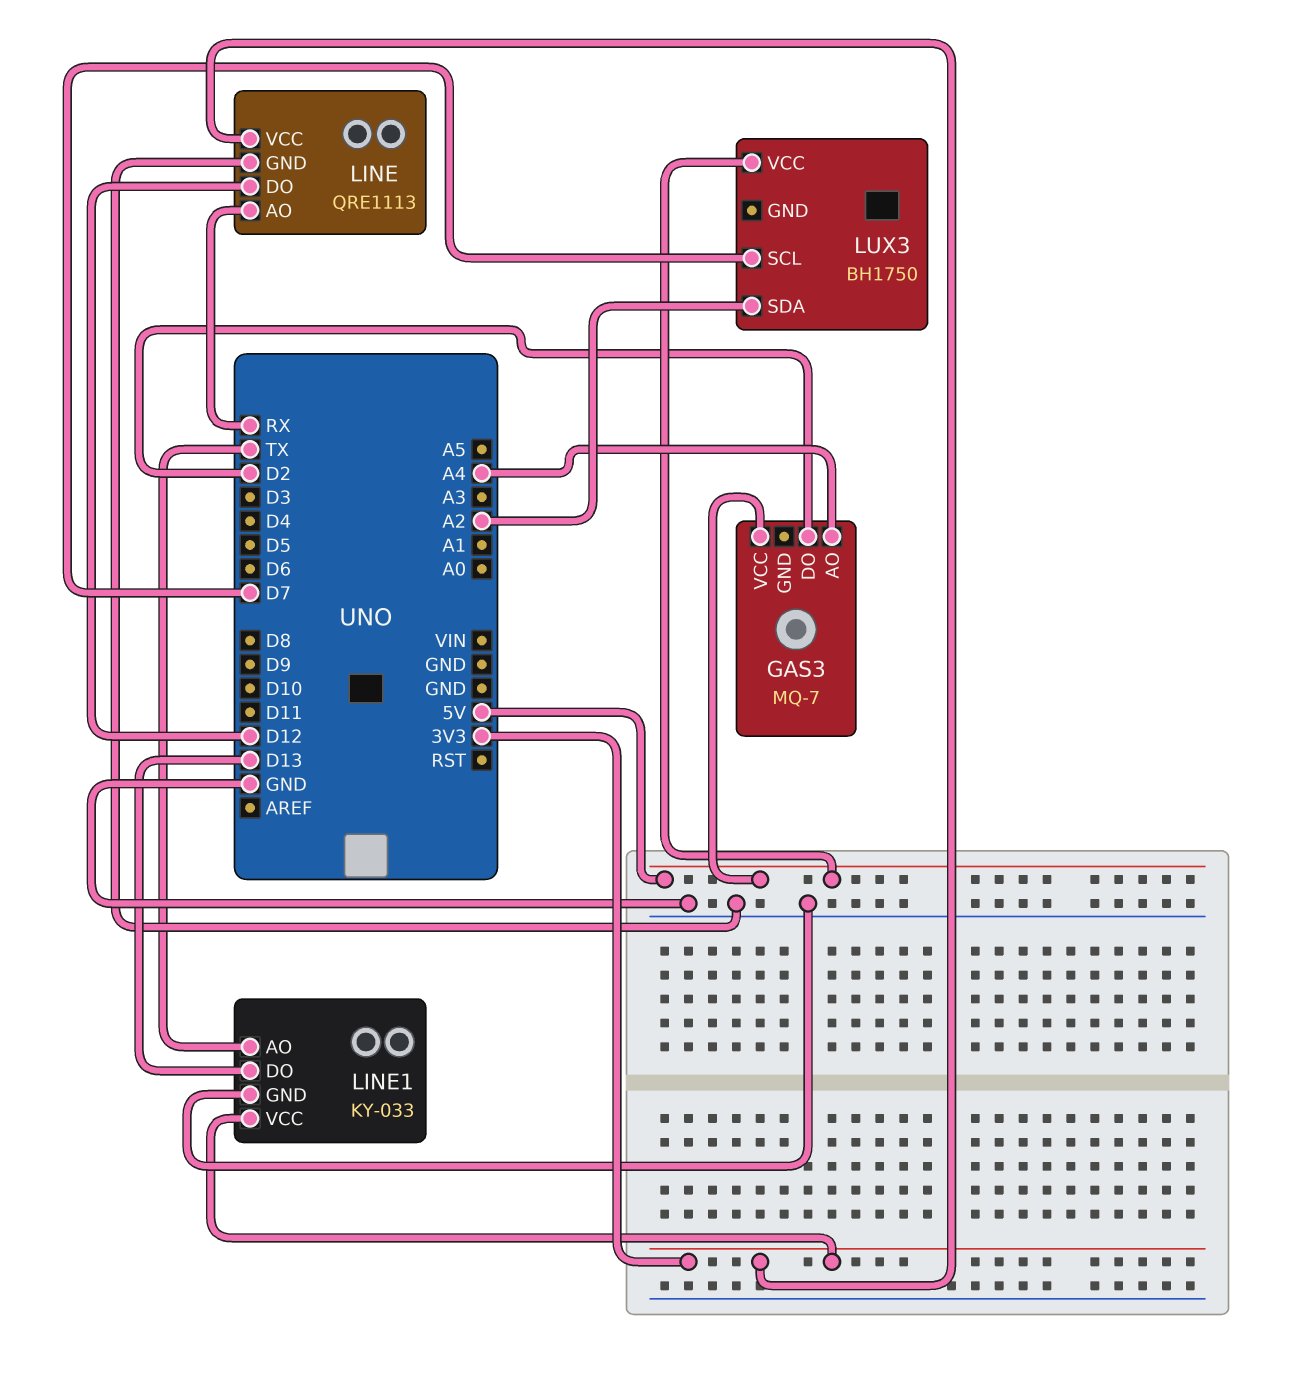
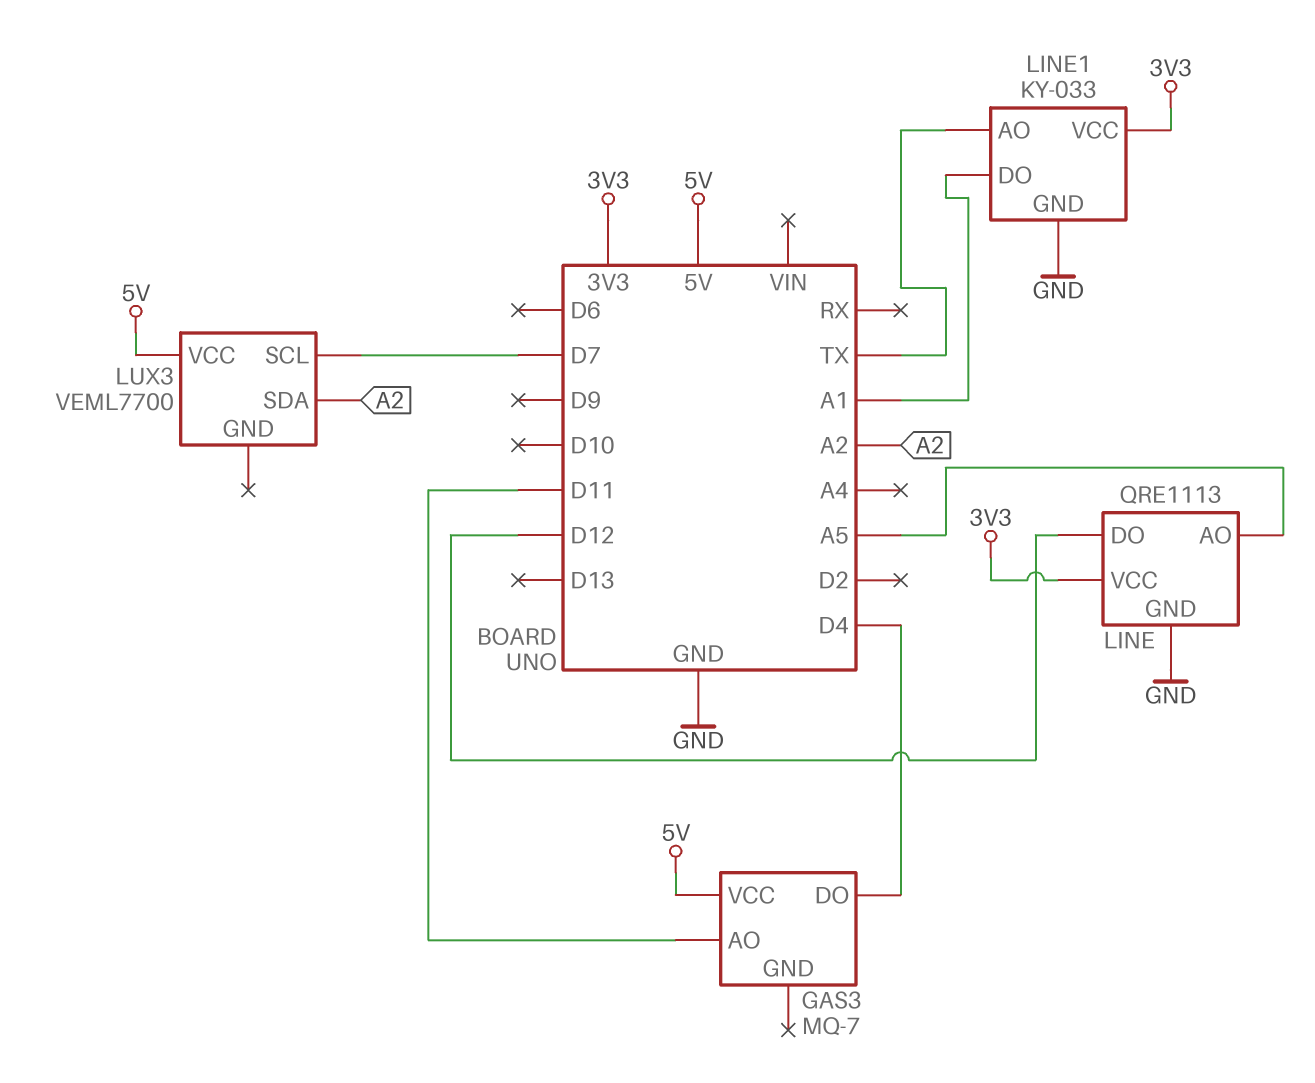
GAS3 pin AO: A4 -> D11
GAS3 pin DO: D2 -> D4
LINE pin AO: RX -> A5
LINE1 pin DO: D13 -> A1
LUX3: BH1750 -> VEML7700

